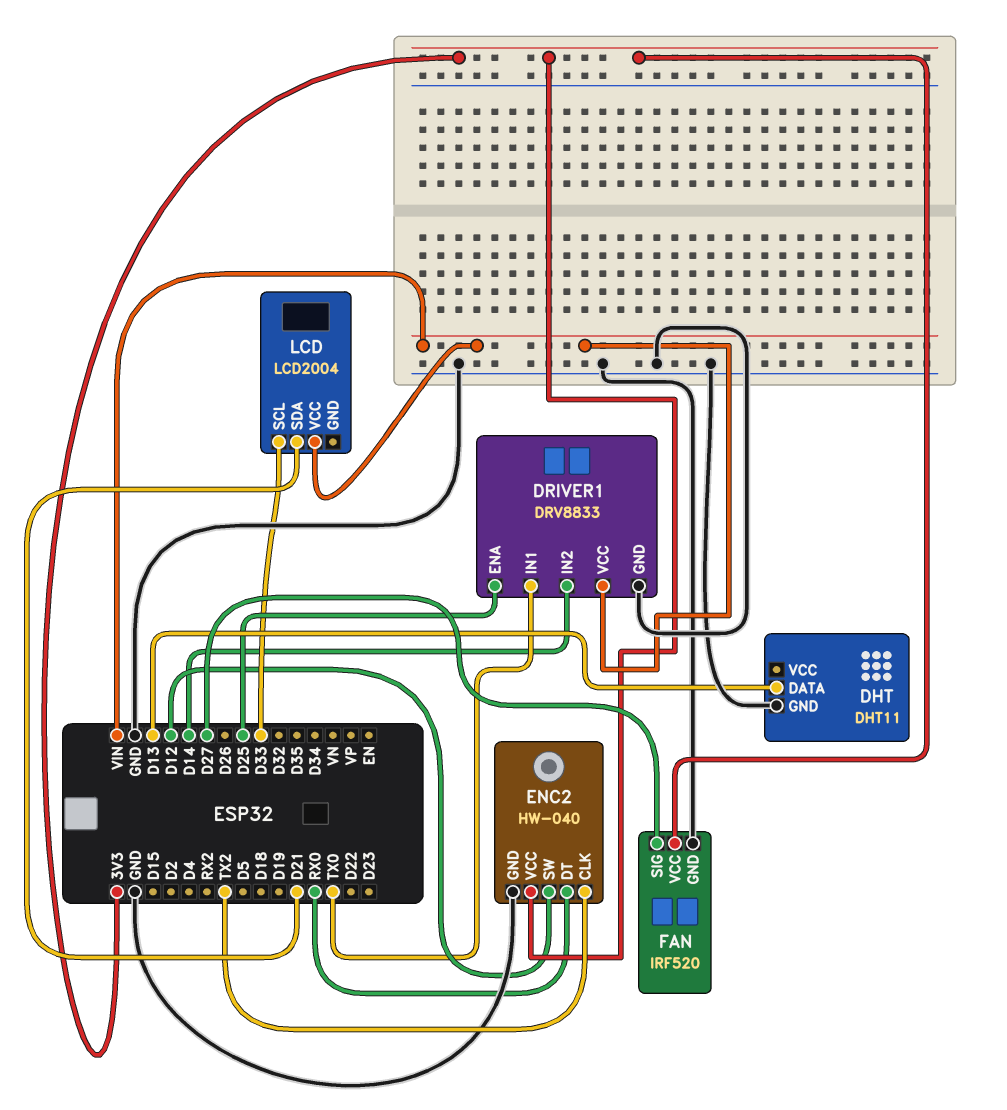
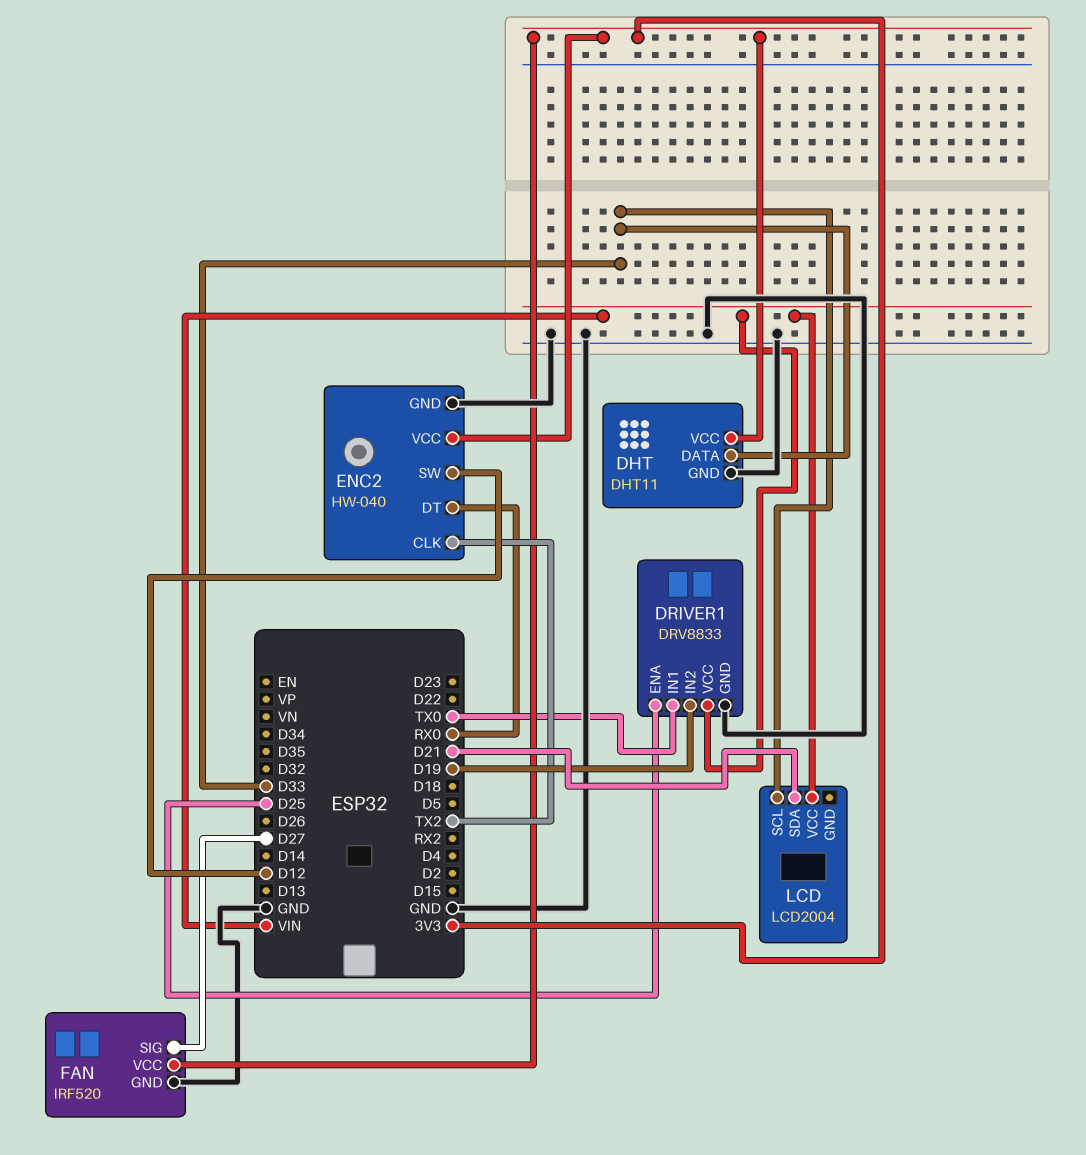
DHT pin DATA: D13 -> D33
DHT pin VCC: none -> 3V3
DRIVER1 pin IN2: D14 -> D19

